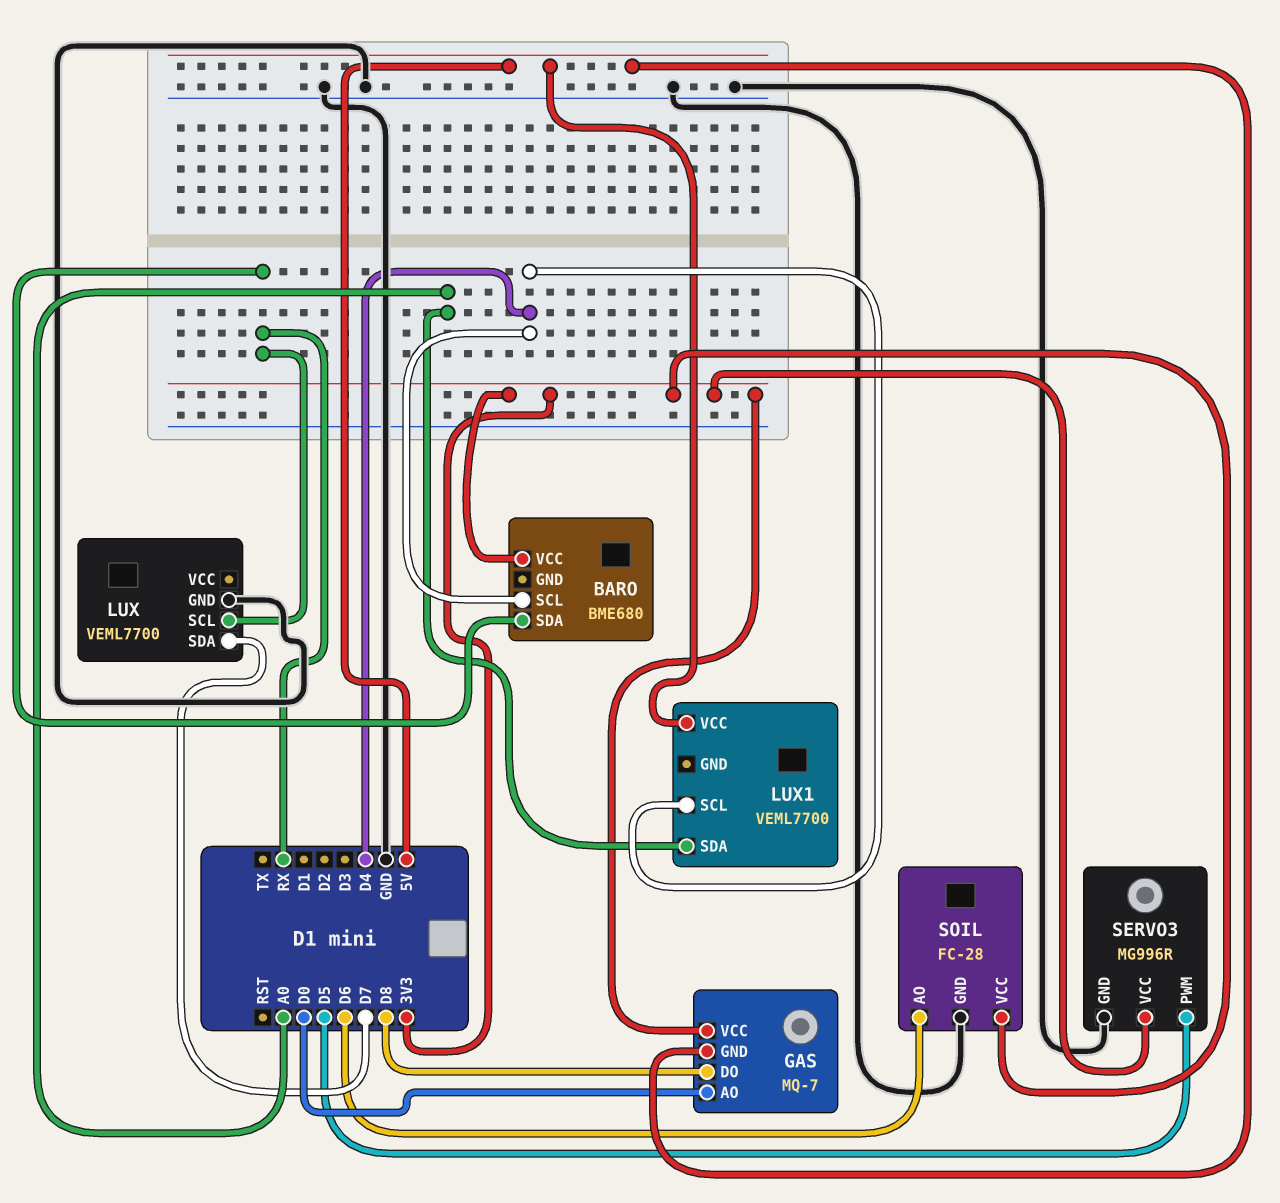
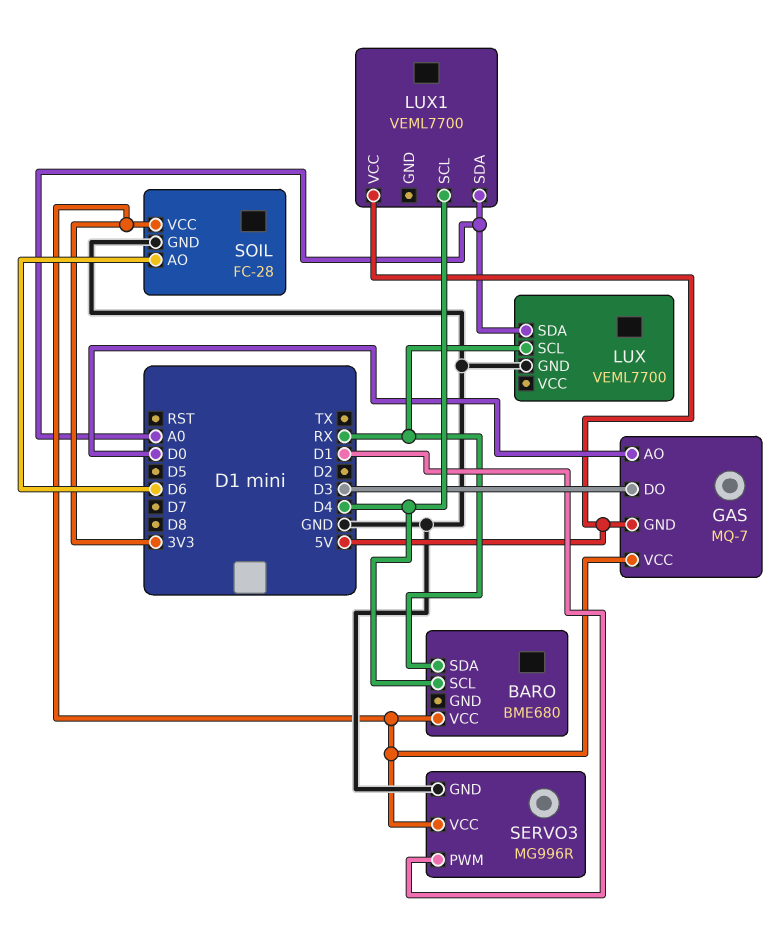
GAS pin DO: D8 -> D3
LUX pin SDA: D7 -> A0
SERVO3 pin PWM: D5 -> D1

